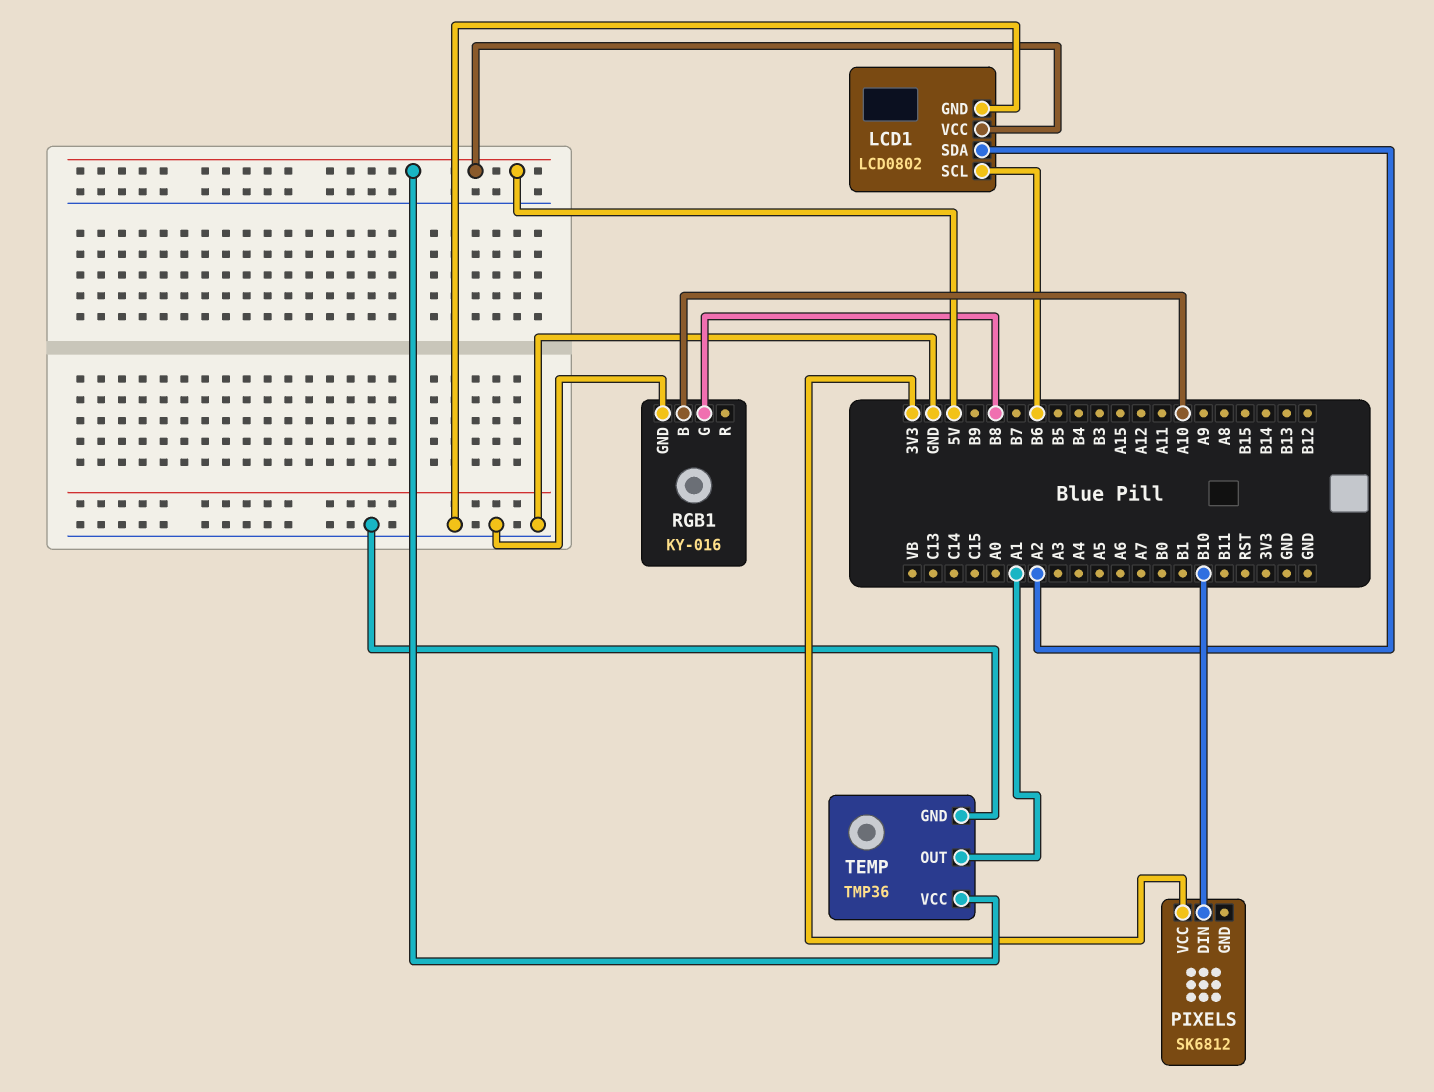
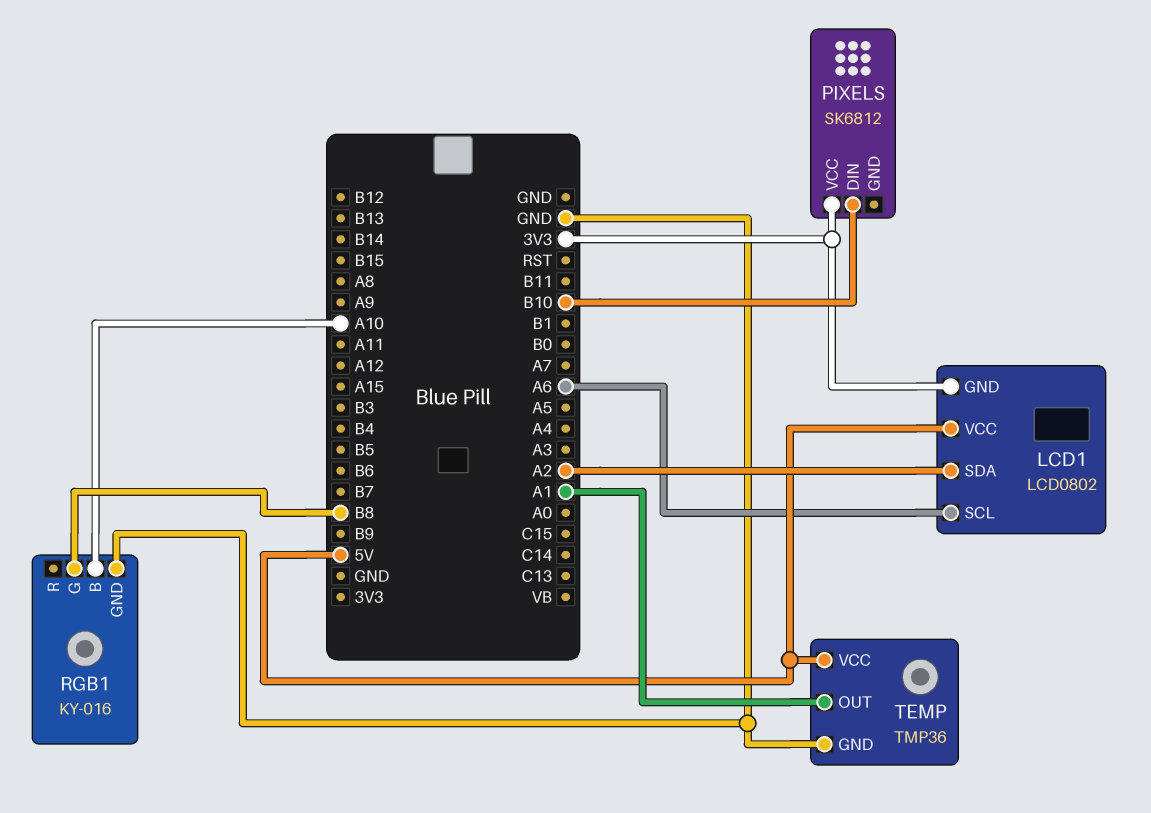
LCD1 pin GND: GND -> 3V3
LCD1 pin SCL: B6 -> A6

